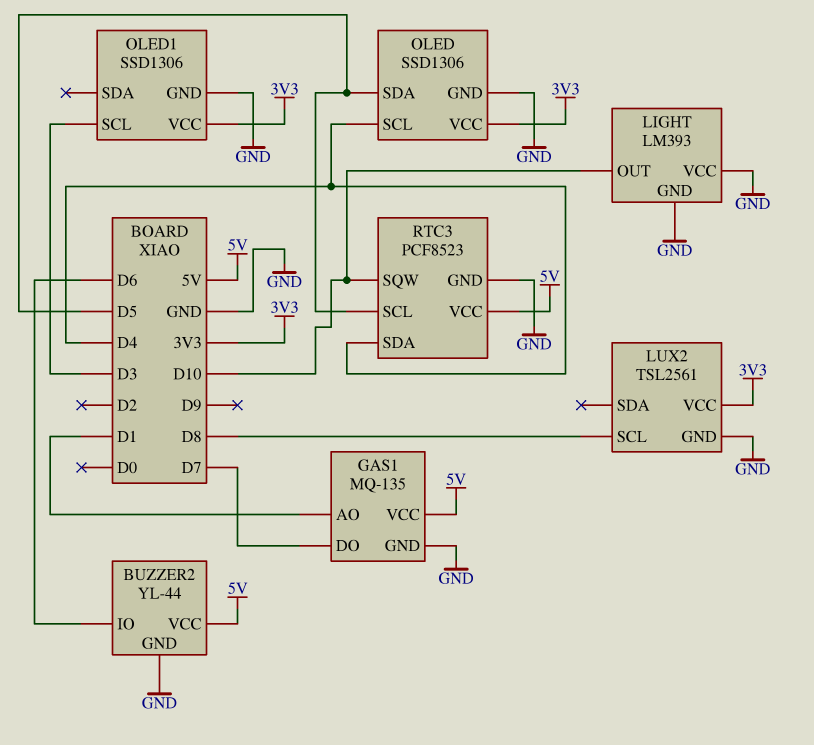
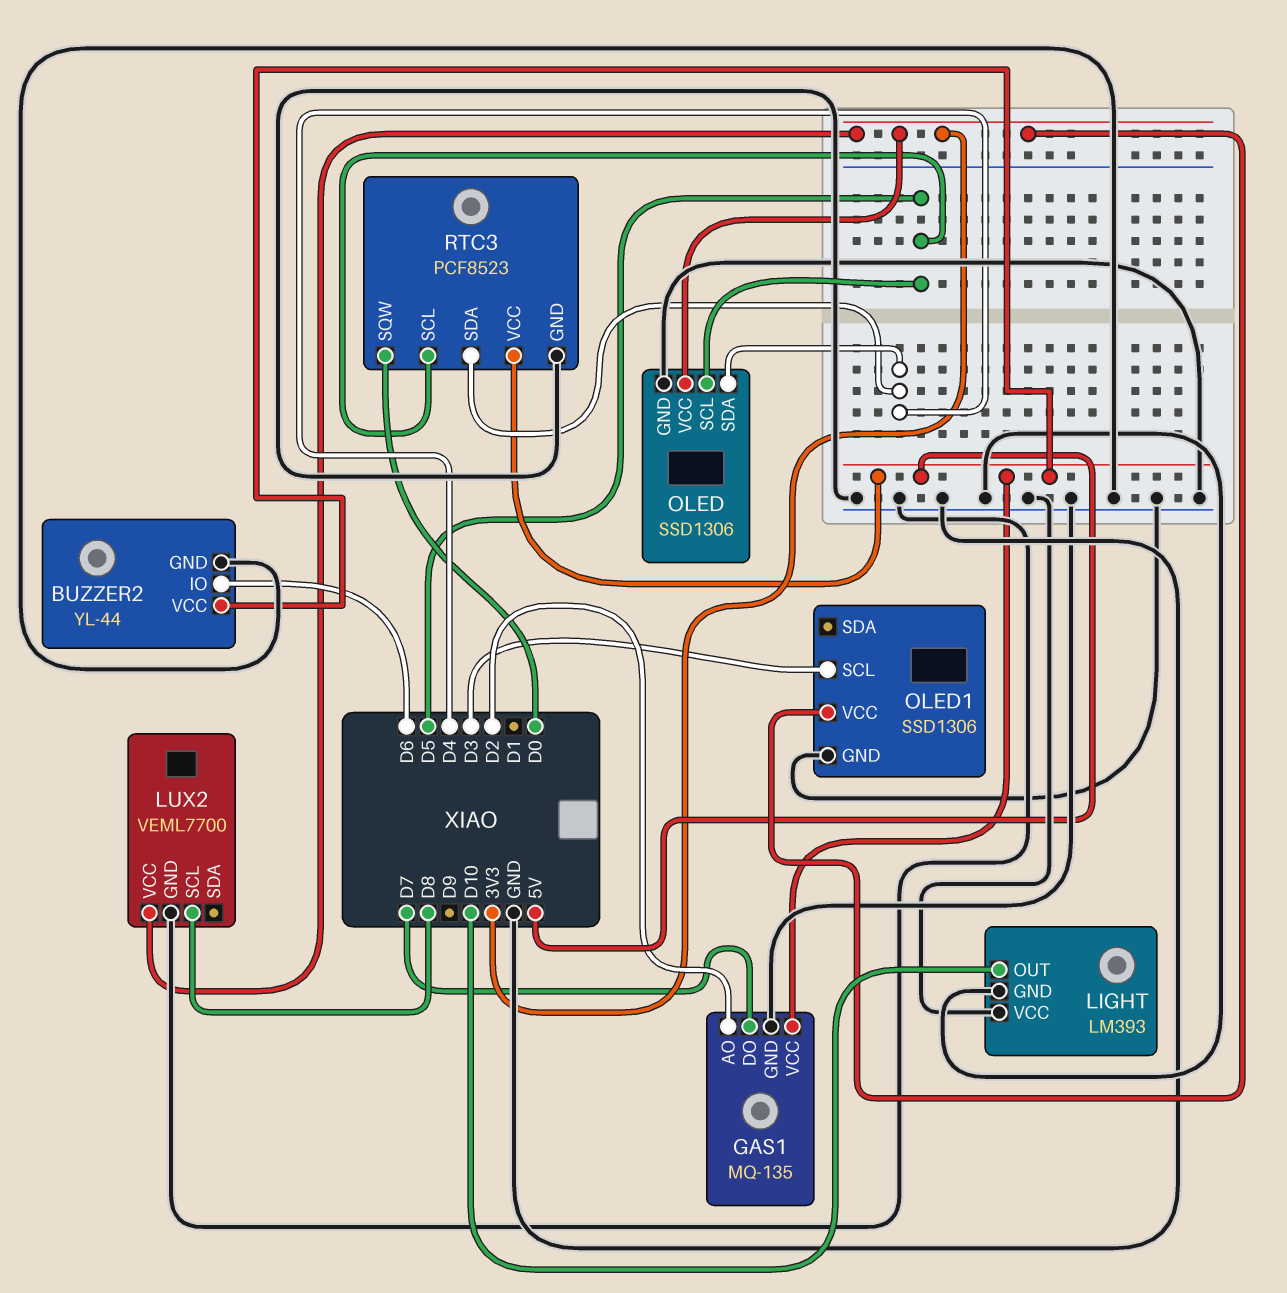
GAS1 pin AO: D1 -> D2
LUX2: TSL2561 -> VEML7700
OLED pin SCL: D4 -> D5
OLED pin SDA: D5 -> D4
RTC3 pin SQW: D10 -> D0

